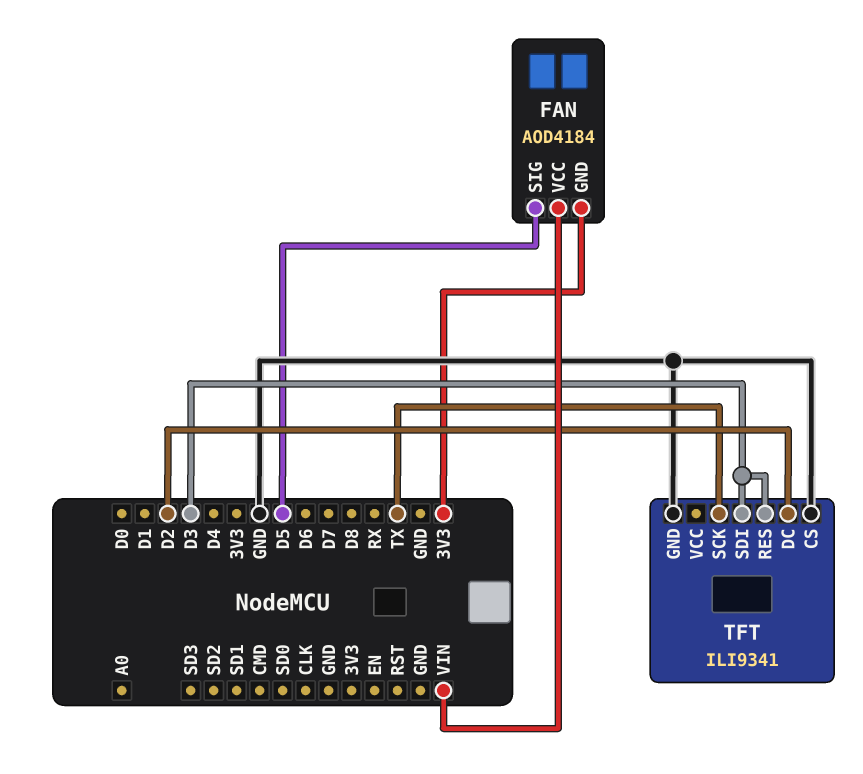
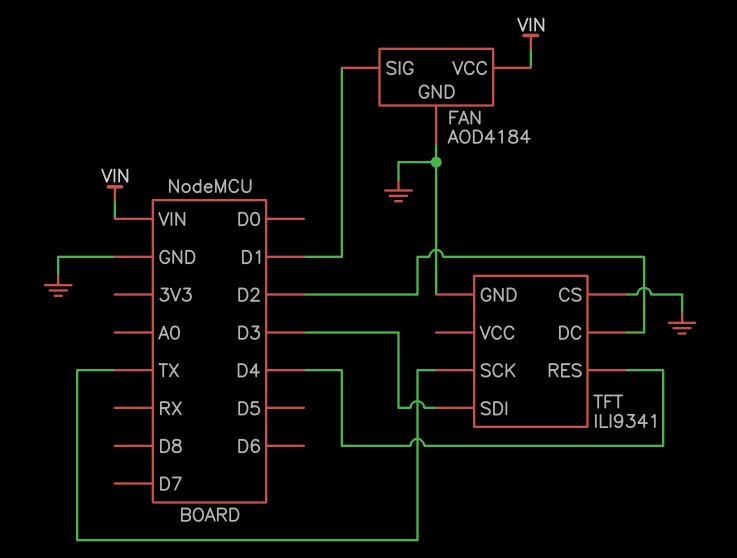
FAN pin GND: 3V3 -> GND
FAN pin SIG: D5 -> D1
TFT pin RES: D3 -> D4

